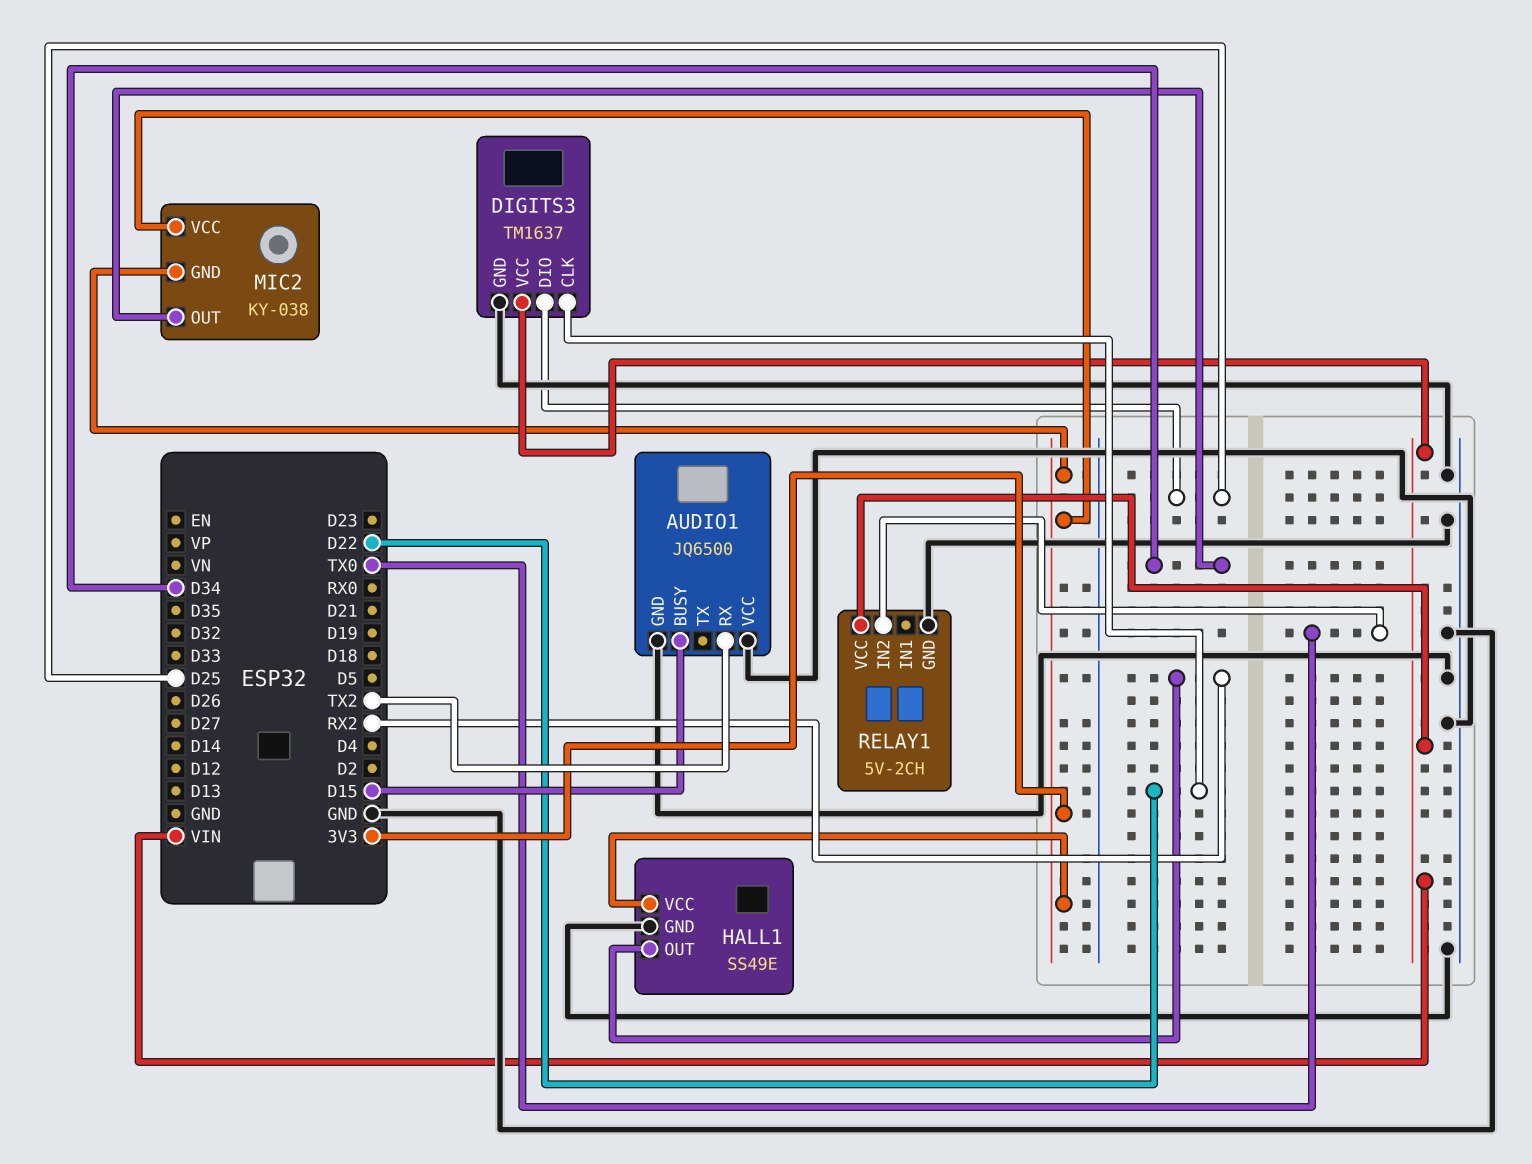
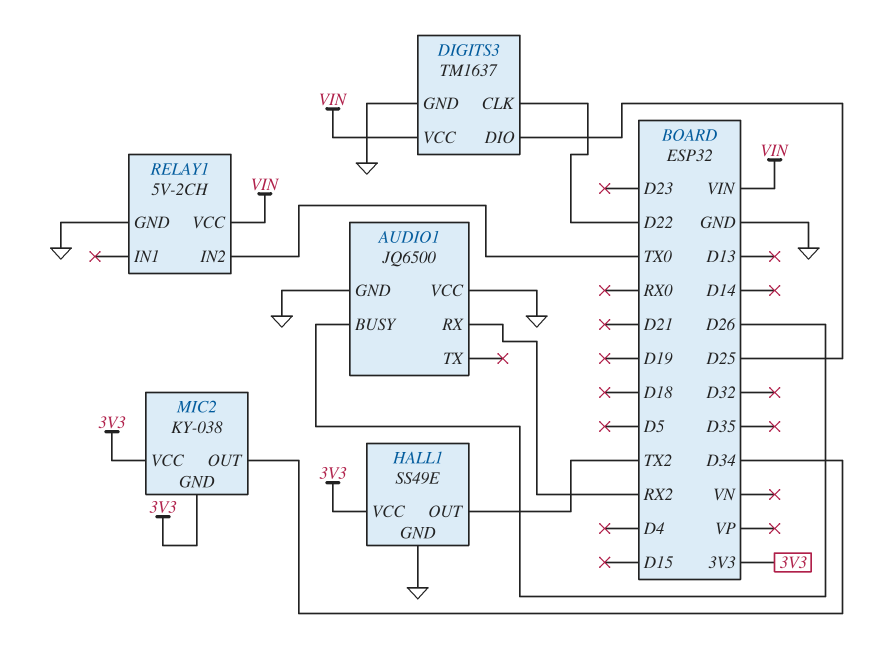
AUDIO1 pin BUSY: D15 -> D26
AUDIO1 pin RX: TX2 -> RX2
HALL1 pin OUT: RX2 -> TX2

